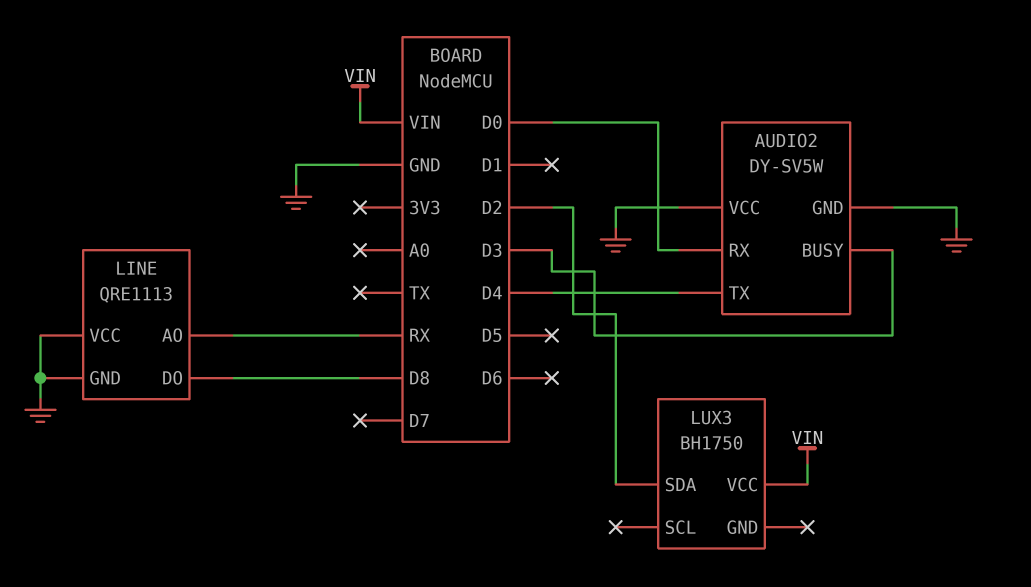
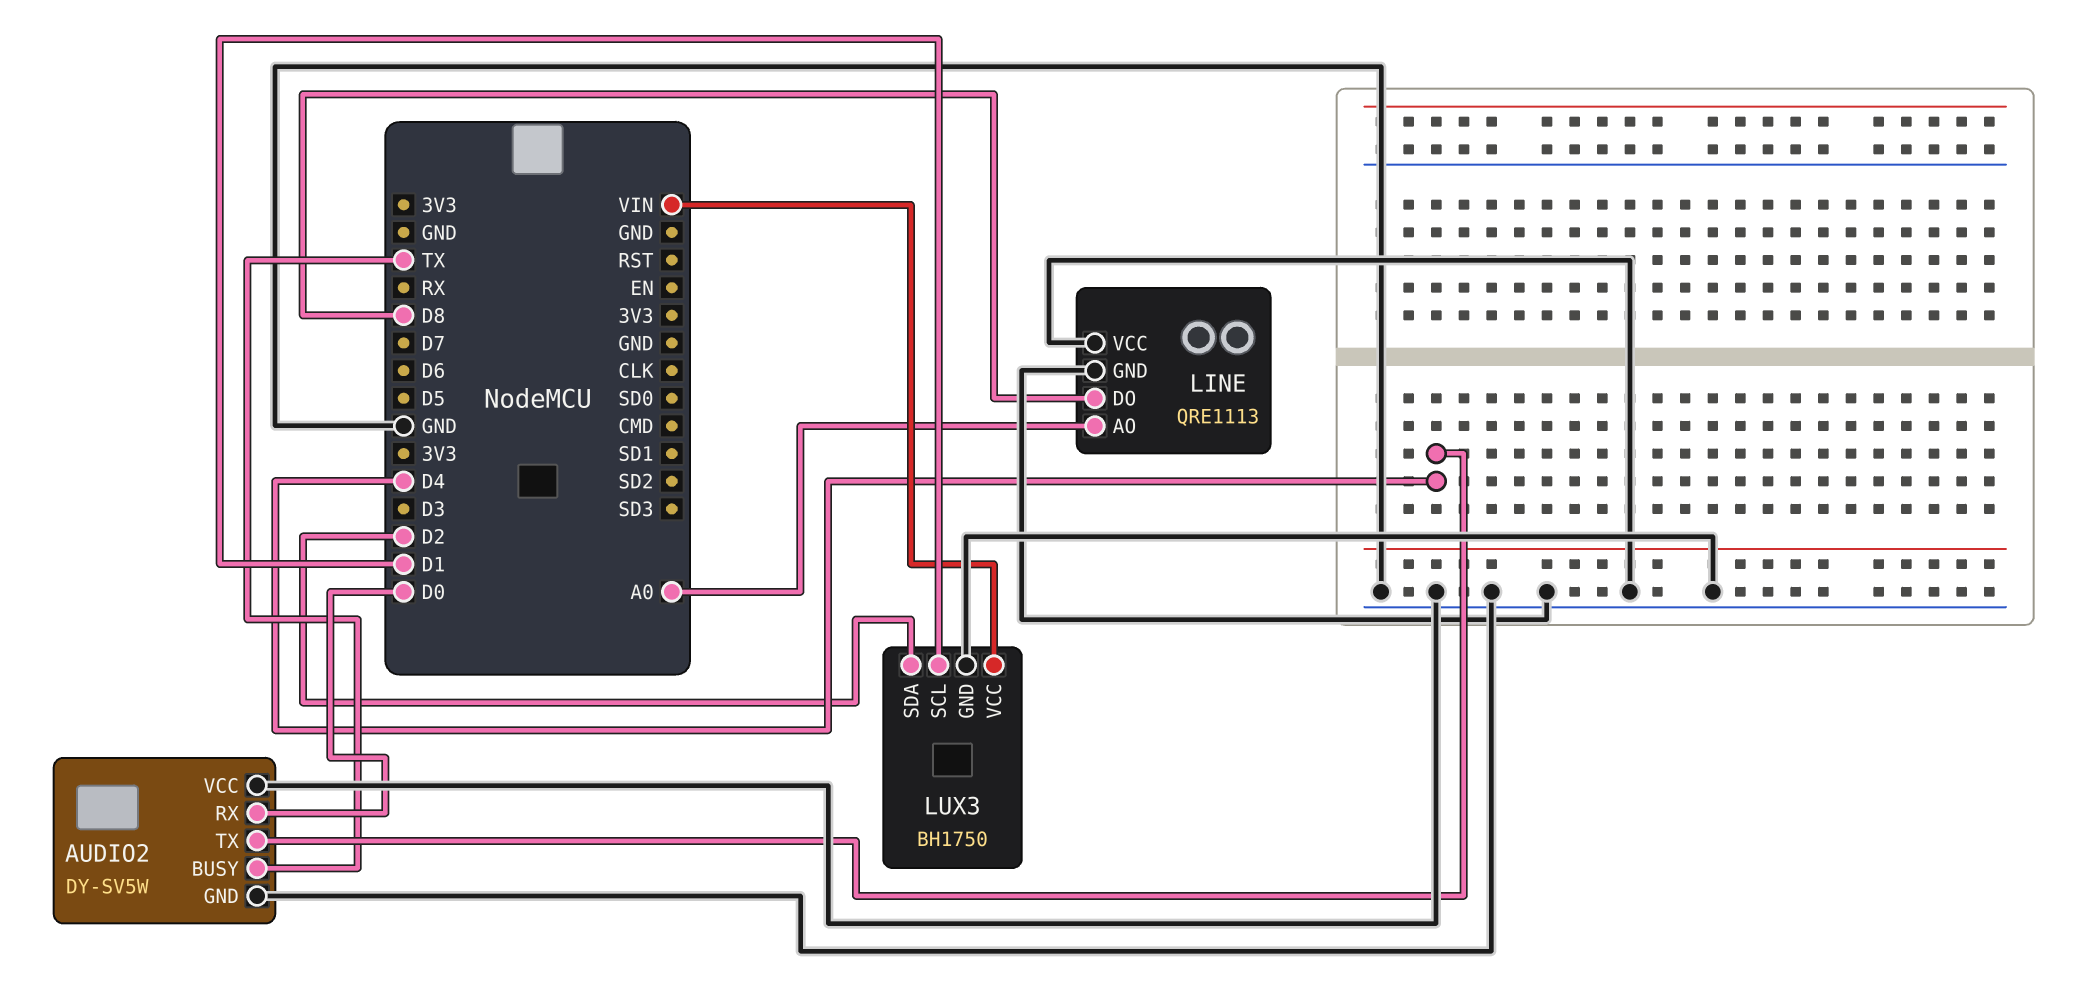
AUDIO2 pin BUSY: D3 -> TX
LINE pin AO: RX -> A0
LUX3 pin GND: none -> GND
LUX3 pin SCL: none -> D1

